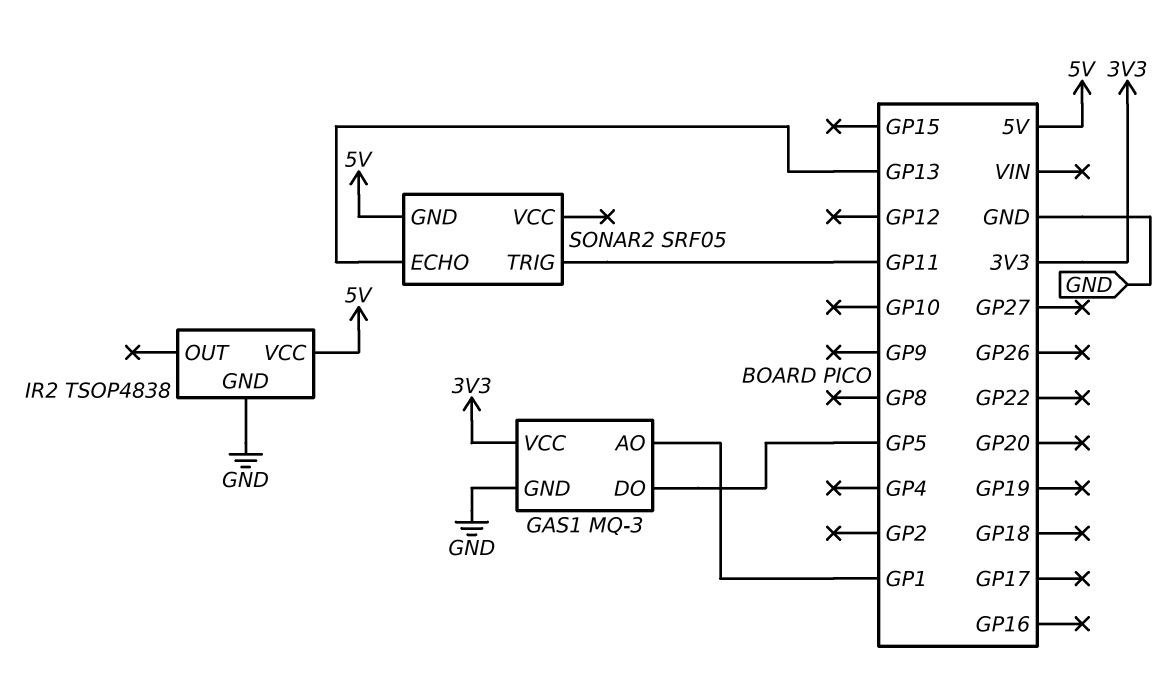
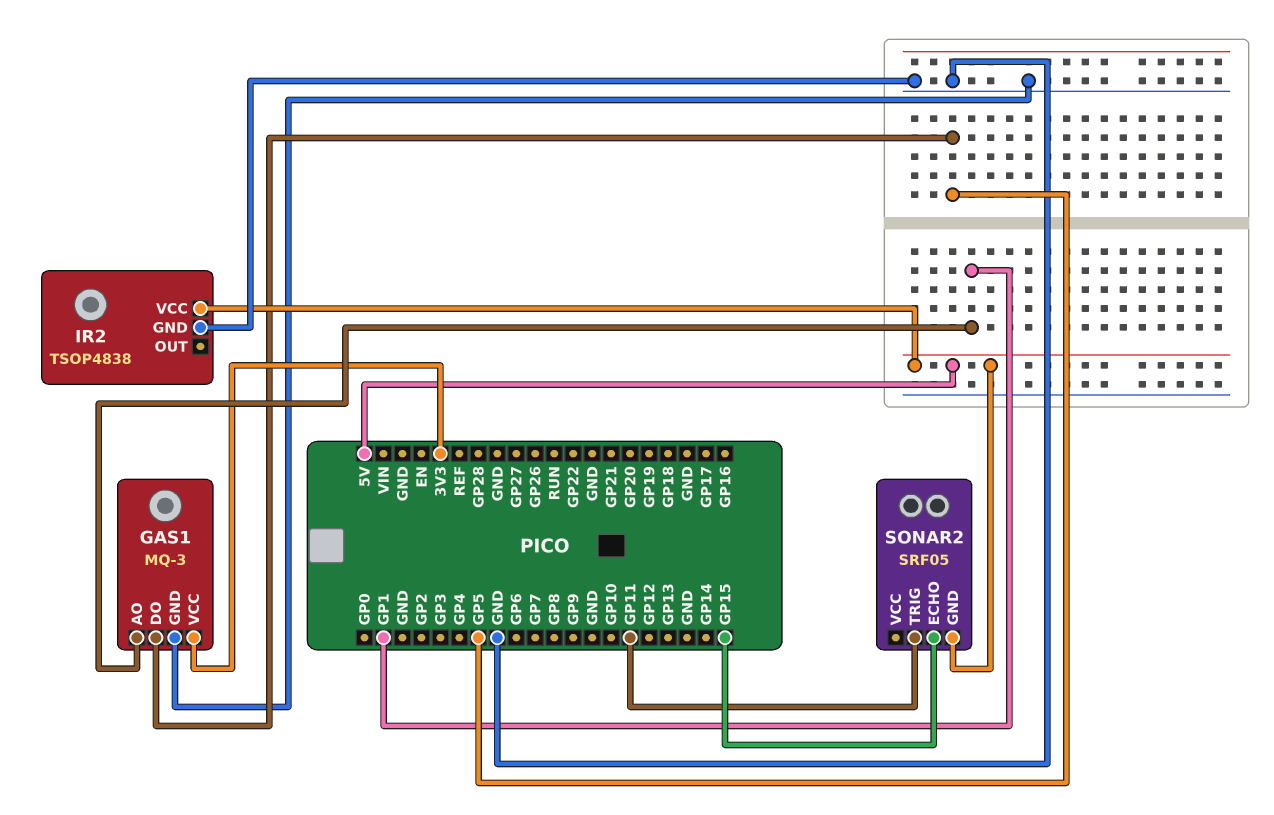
SONAR2 pin ECHO: GP13 -> GP15

